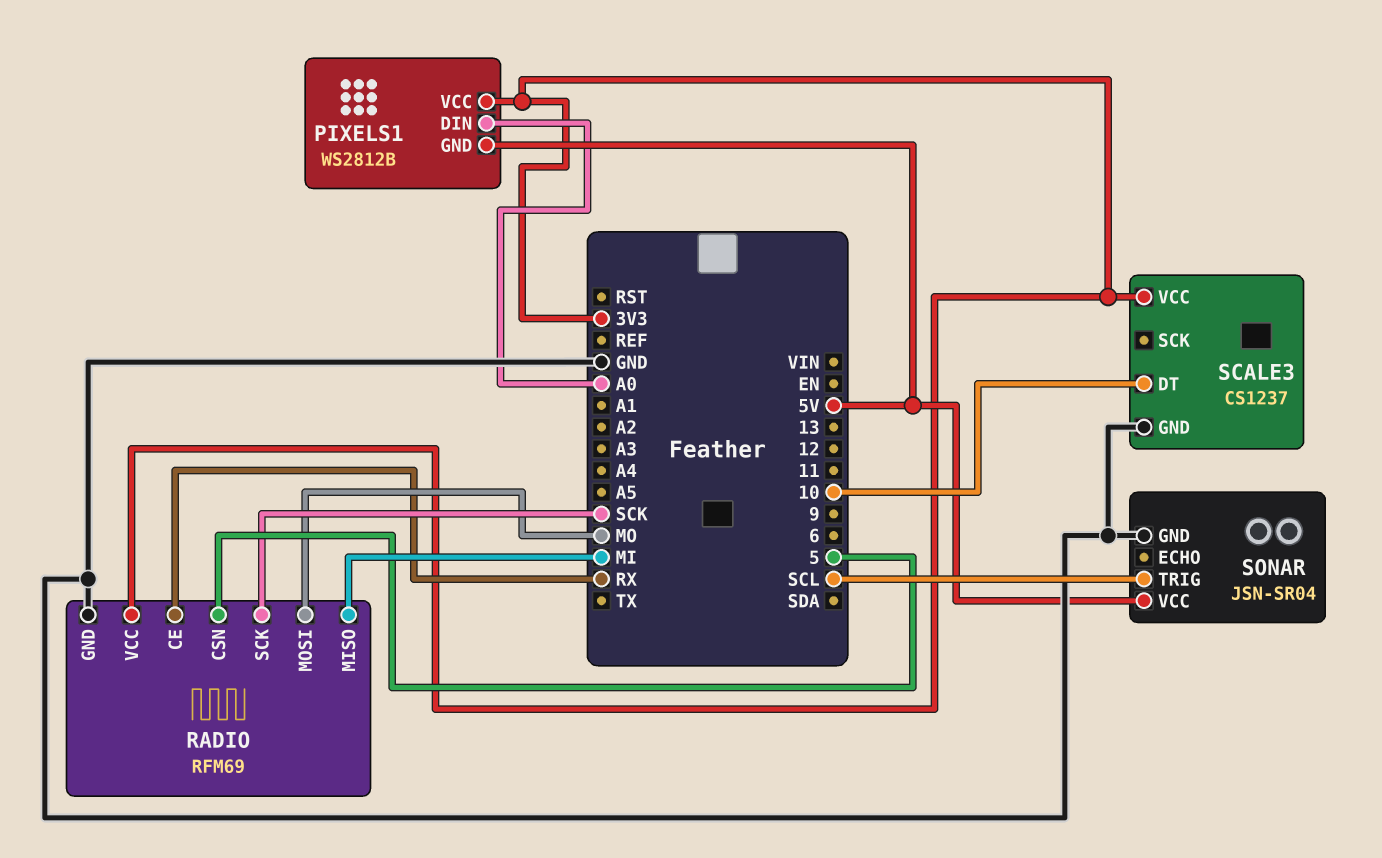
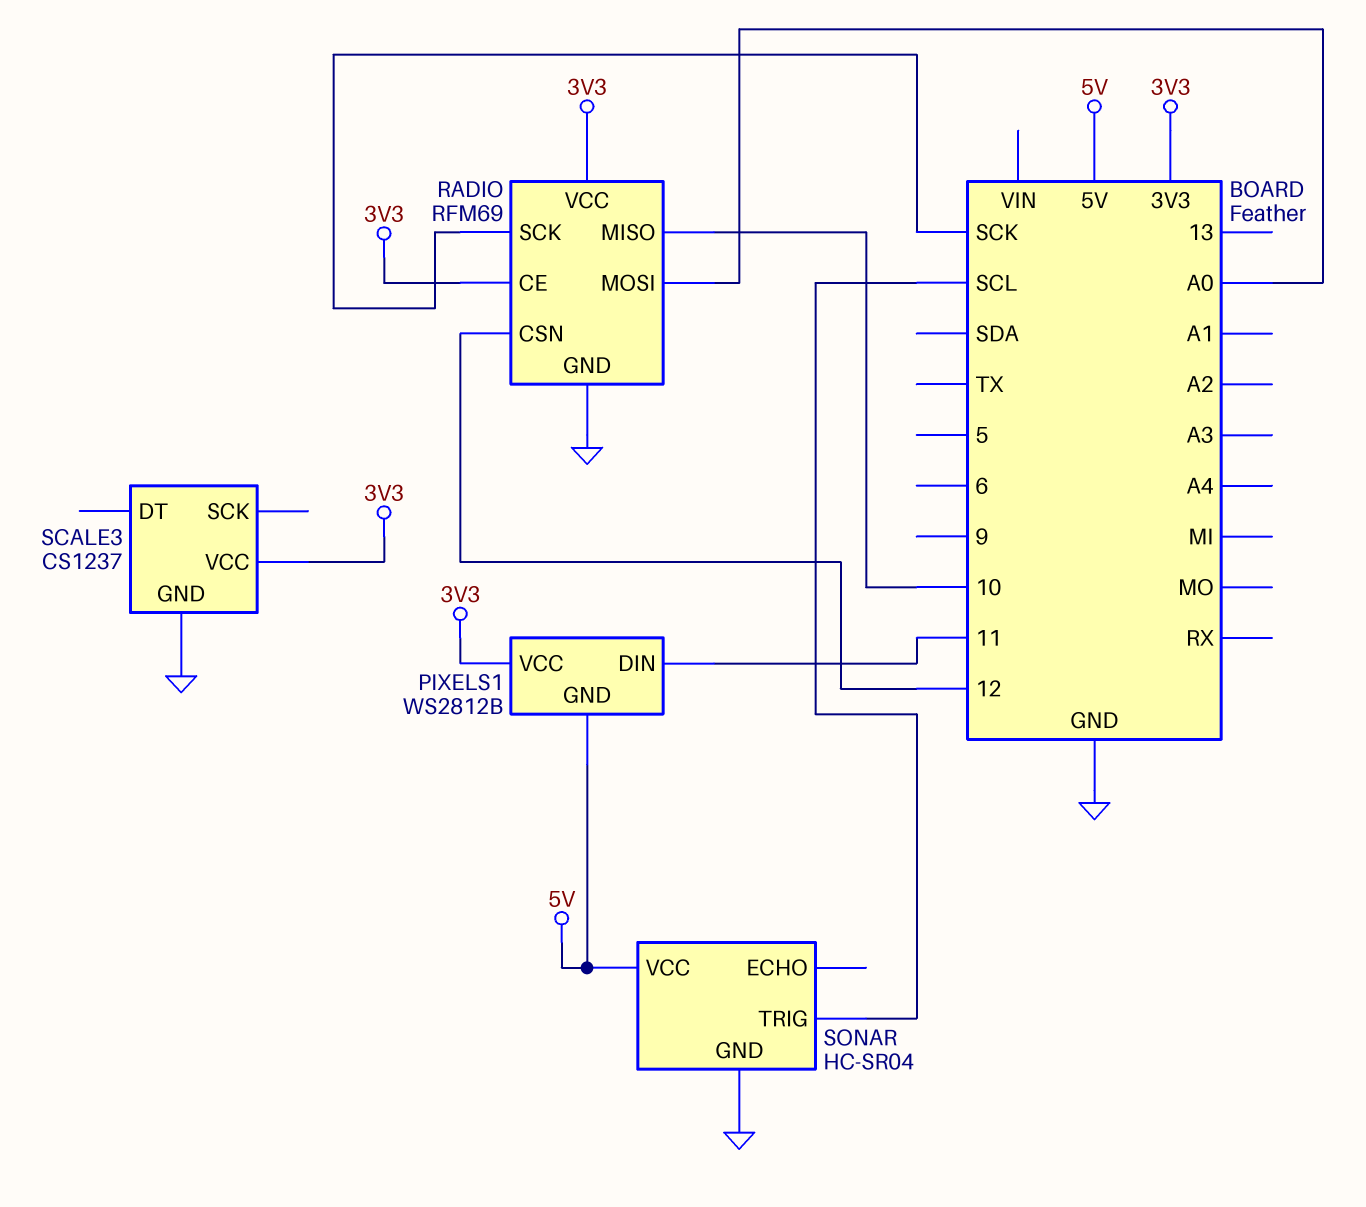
PIXELS1 pin DIN: A0 -> 11
RADIO pin CE: RX -> 3V3
RADIO pin CSN: 5 -> 12
RADIO pin MISO: MI -> 10
RADIO pin MOSI: MO -> A0
SCALE3 pin DT: 10 -> none
SONAR: JSN-SR04 -> HC-SR04

